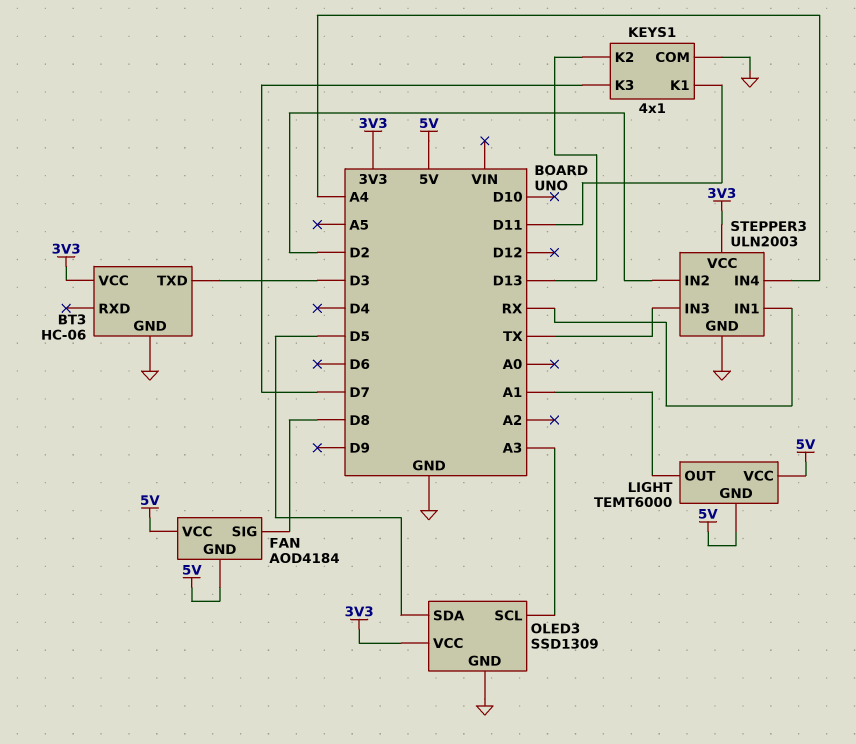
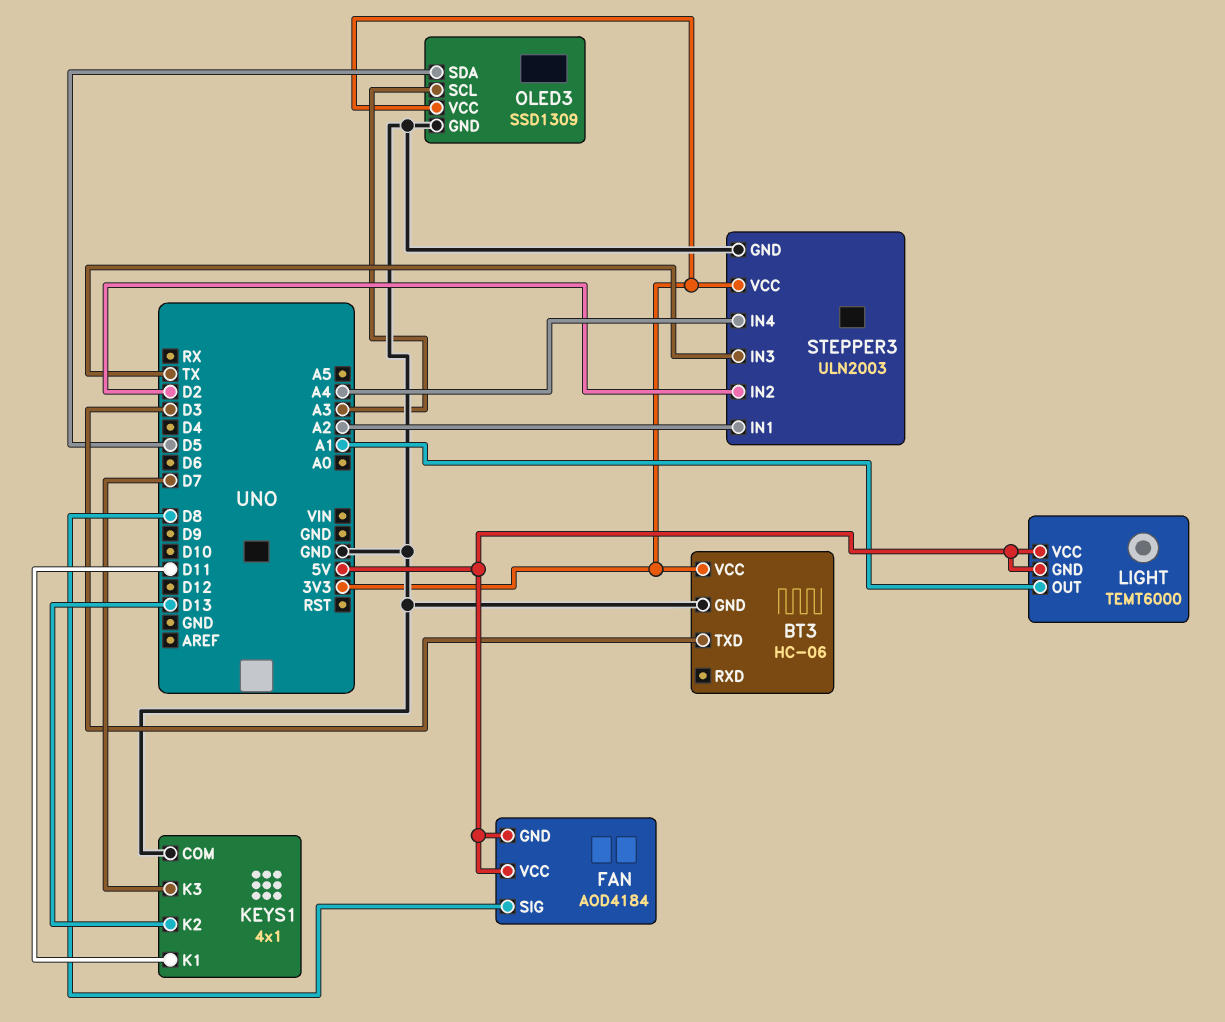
STEPPER3 pin IN1: RX -> A2

